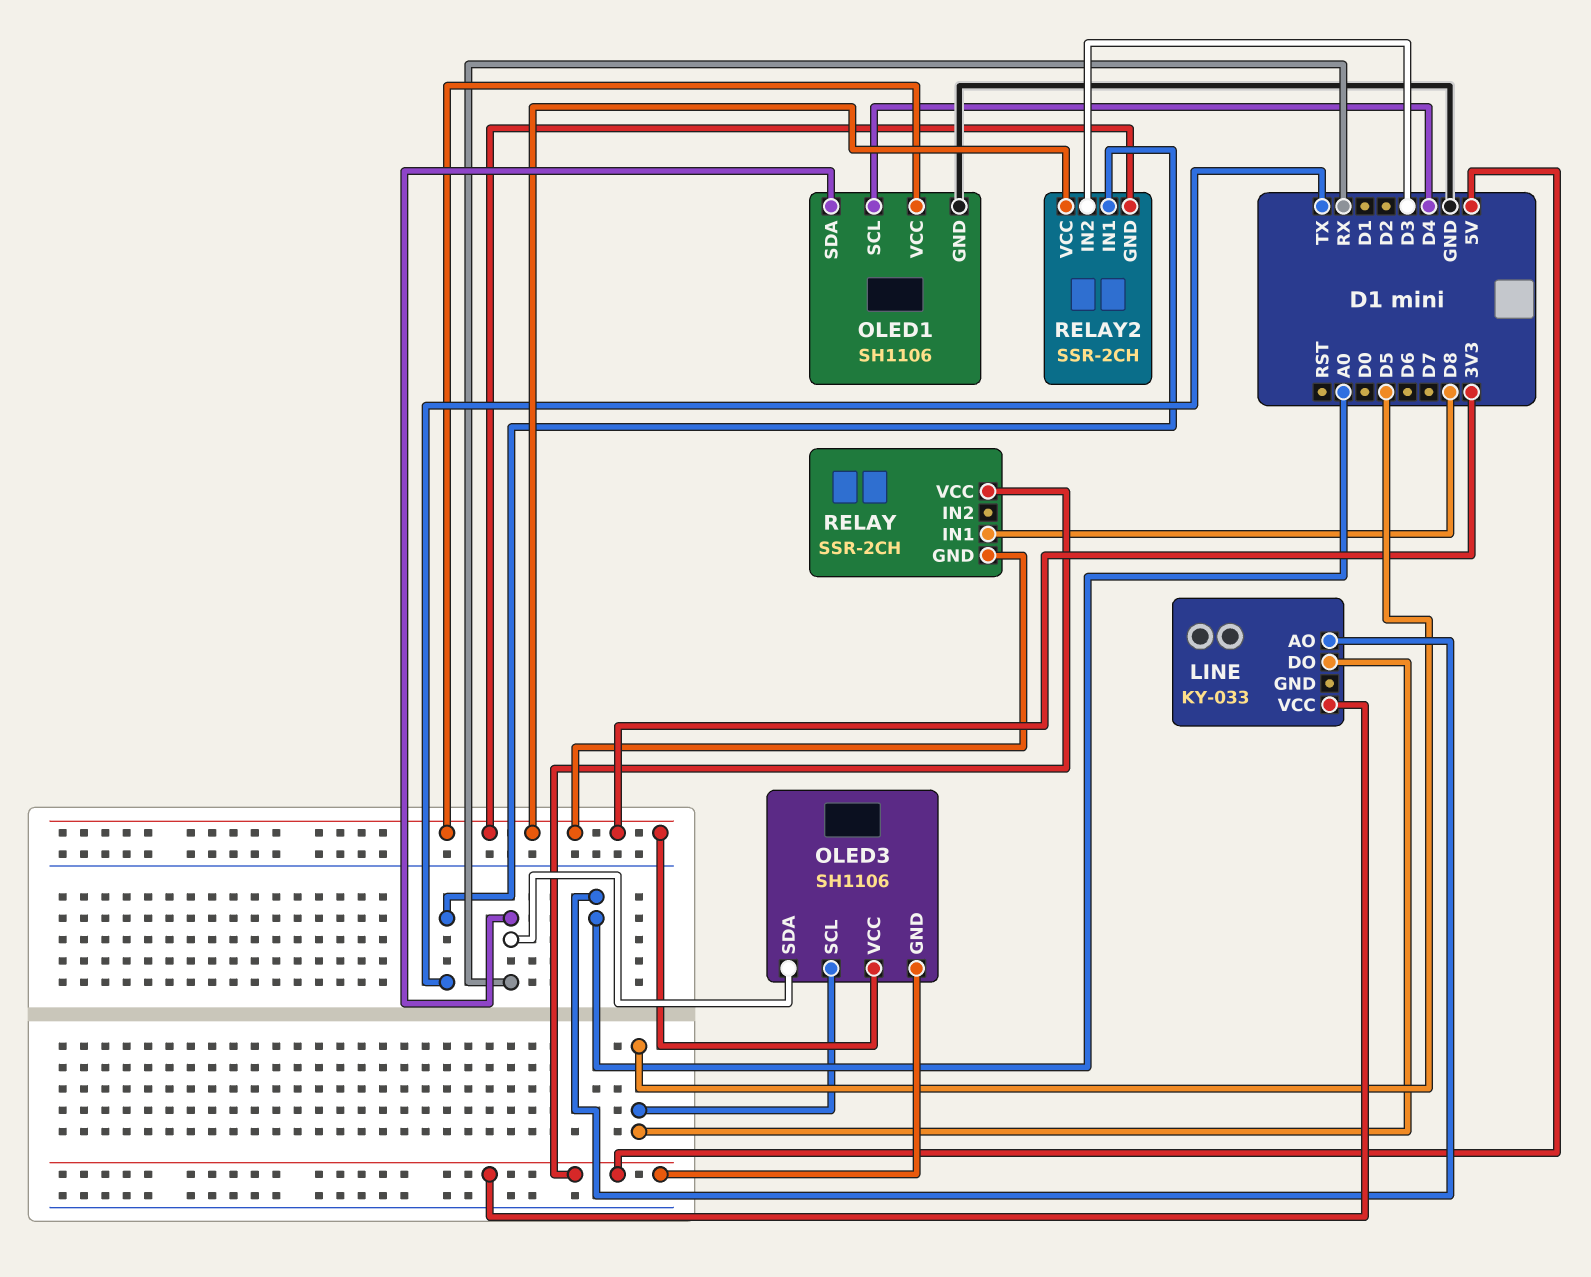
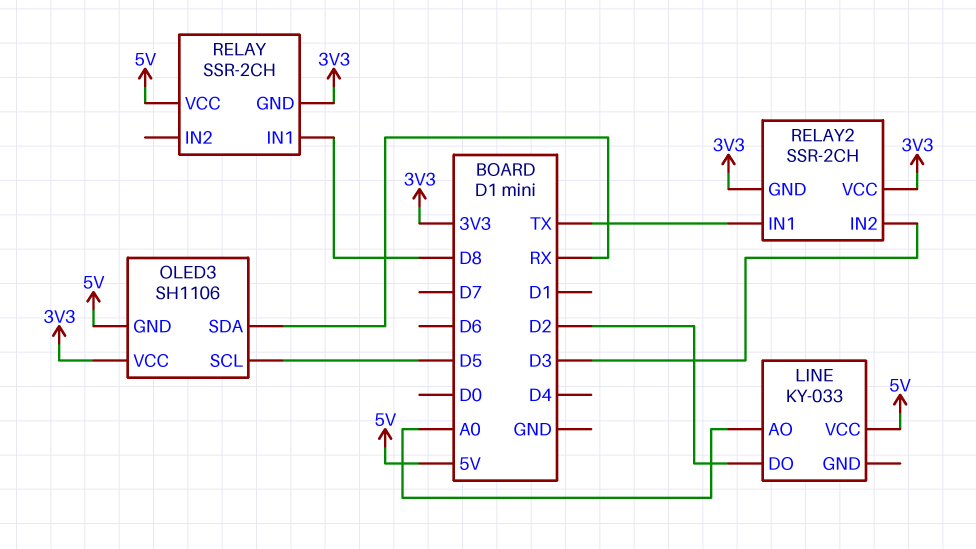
LINE pin DO: D5 -> D2
OLED1: SH1106 -> none
OLED1 pin GND: GND -> none
OLED1 pin SCL: D4 -> none
OLED1 pin SDA: RX -> none
OLED1 pin VCC: 3V3 -> none

